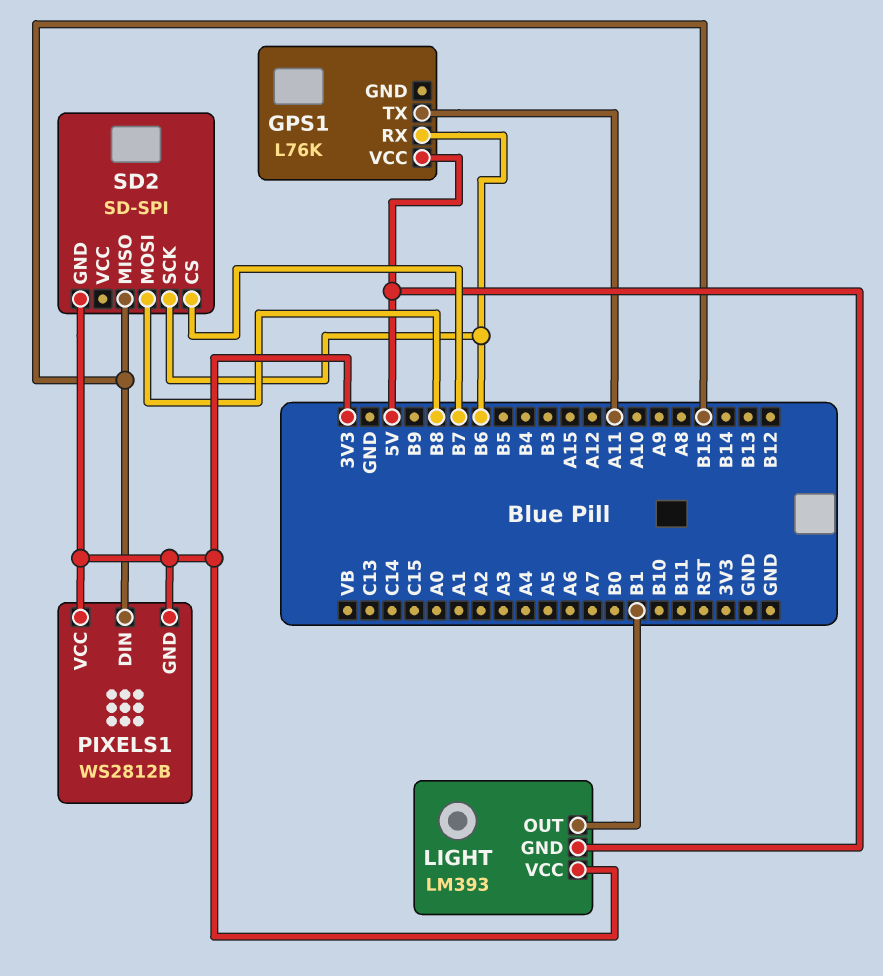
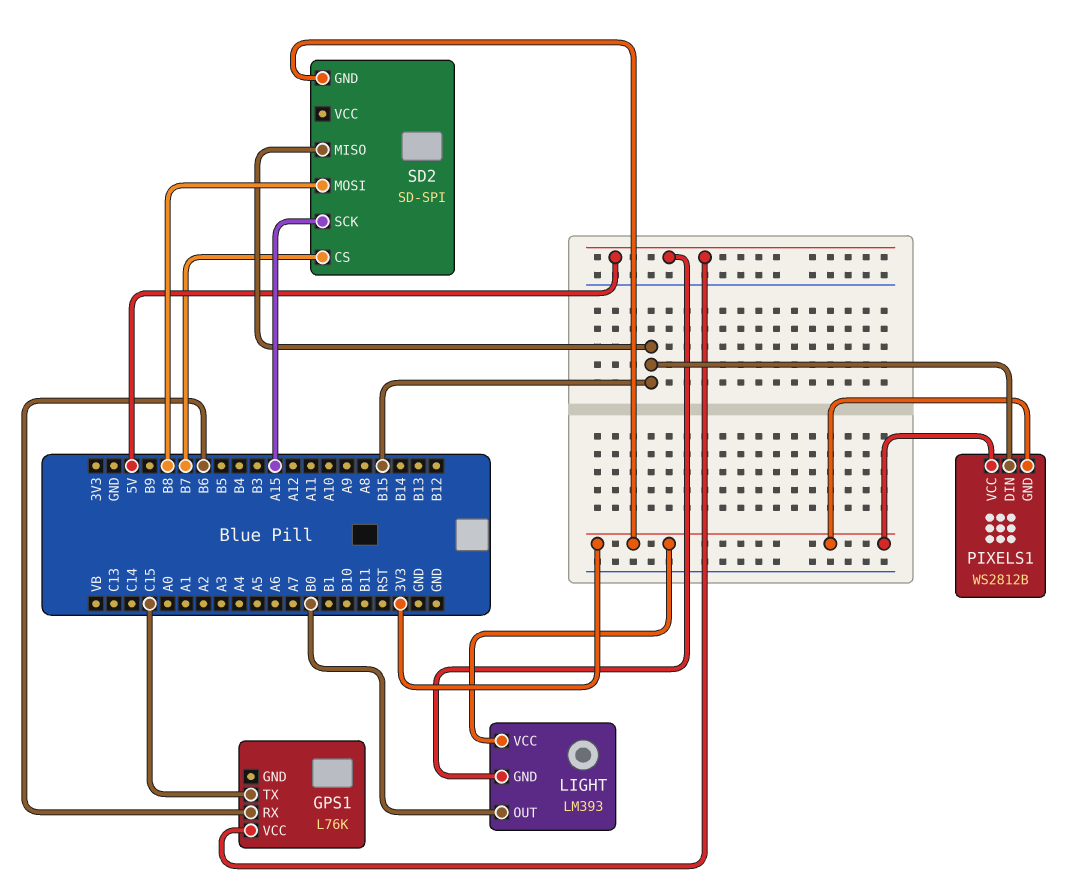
GPS1 pin TX: A11 -> C15
LIGHT pin OUT: B1 -> B0
SD2 pin SCK: B6 -> A15

